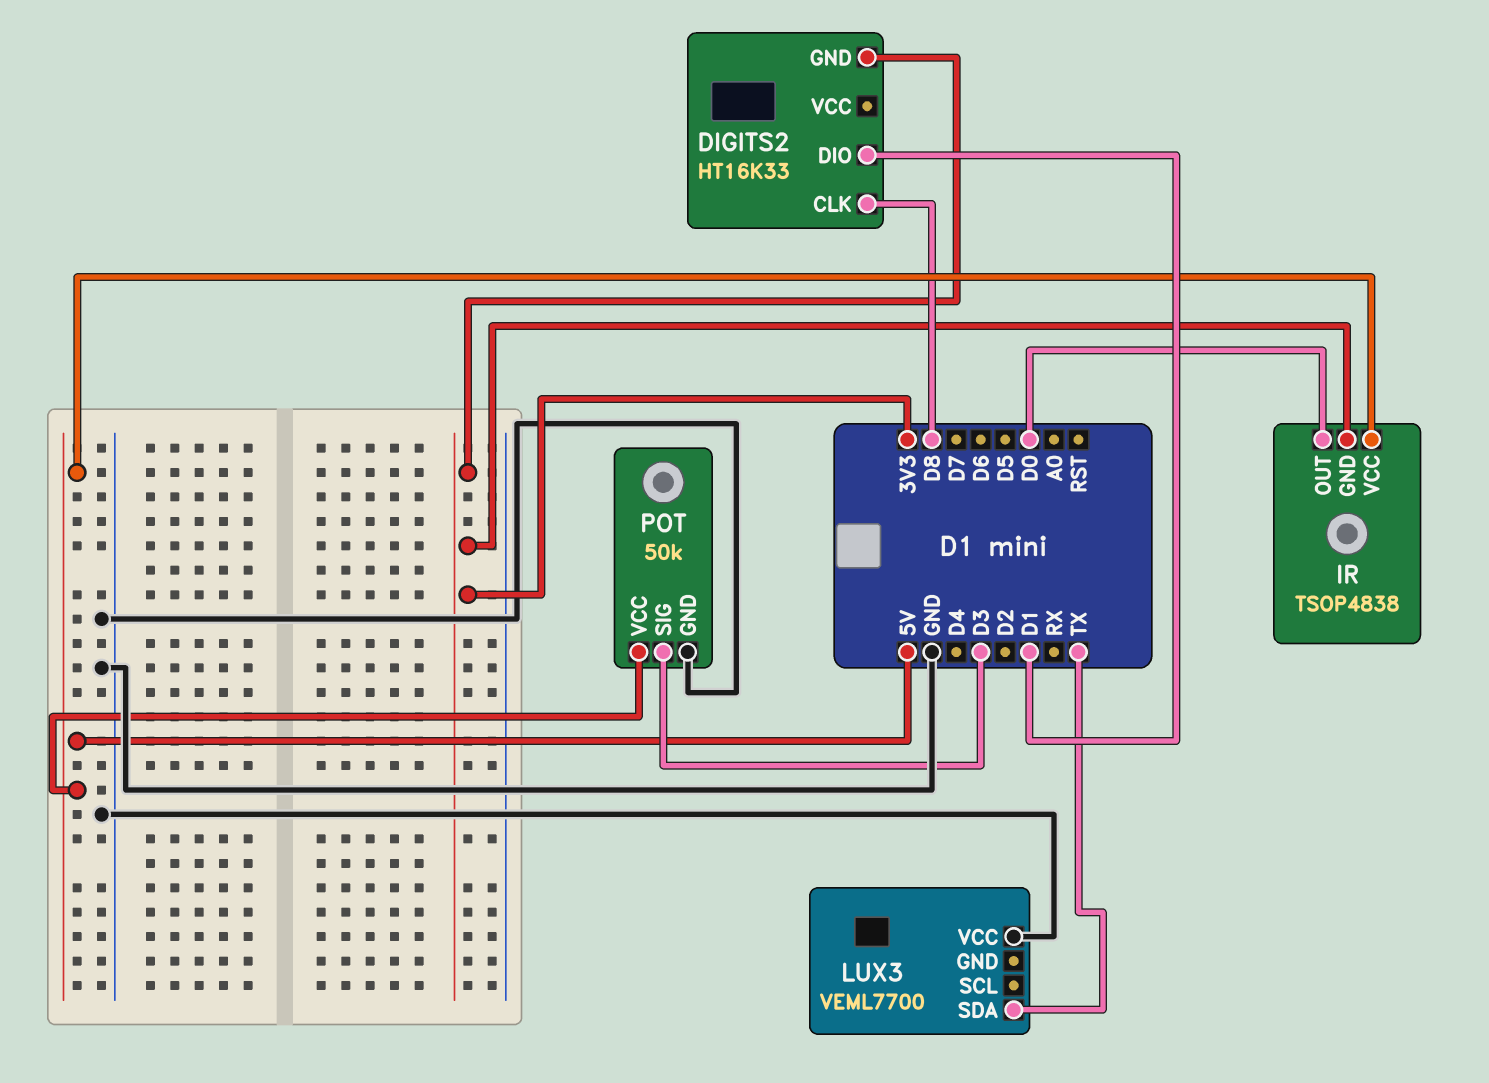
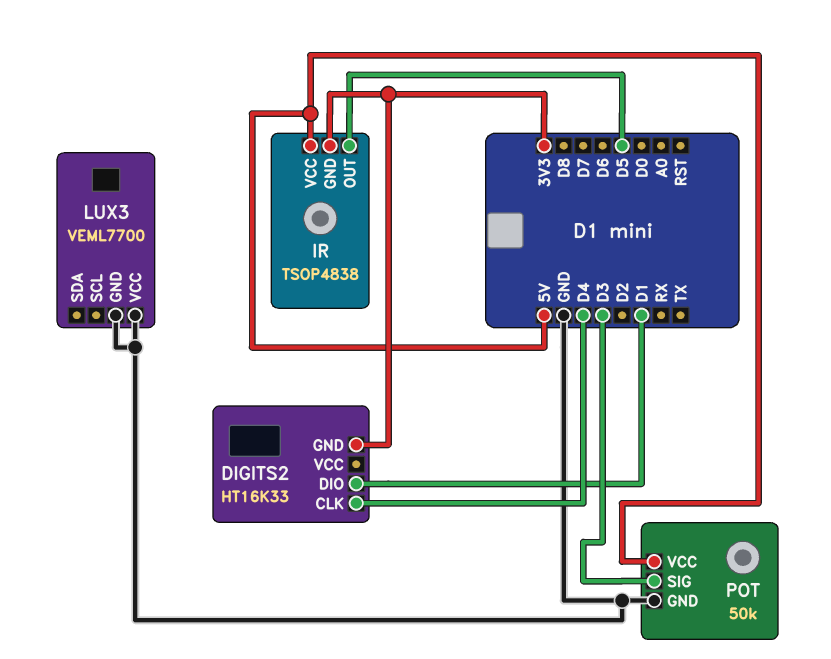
DIGITS2 pin CLK: D8 -> D4
IR pin OUT: D0 -> D5
LUX3 pin GND: none -> GND
LUX3 pin SDA: TX -> none

